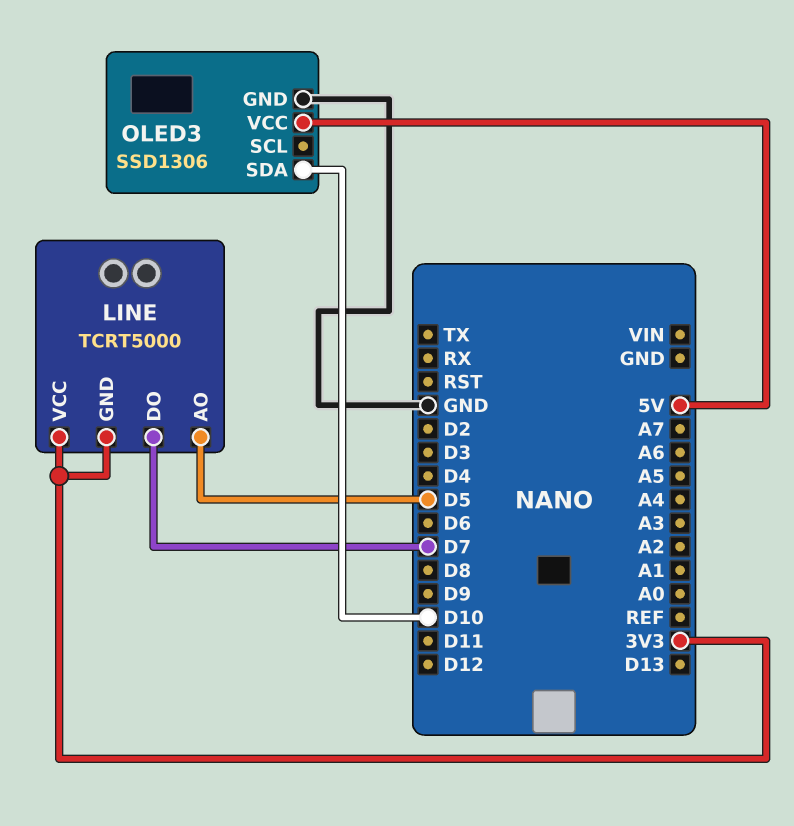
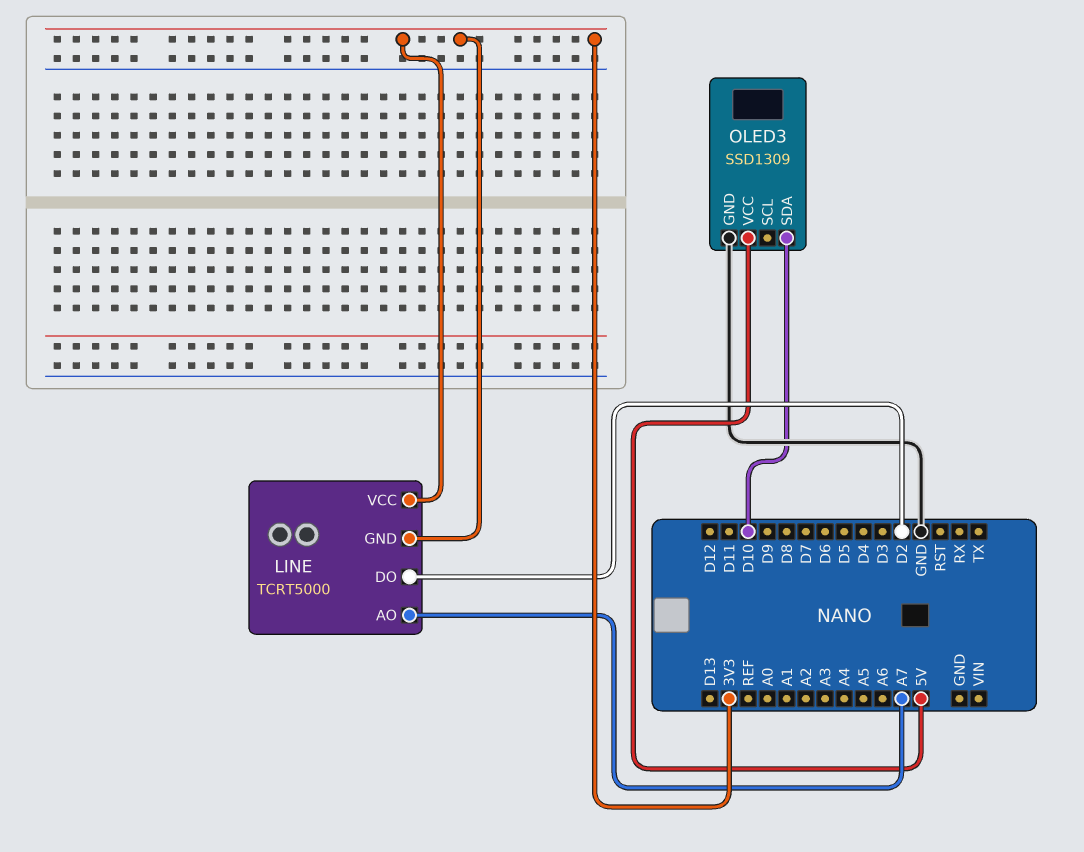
LINE pin AO: D5 -> A7
LINE pin DO: D7 -> D2
OLED3: SSD1306 -> SSD1309

